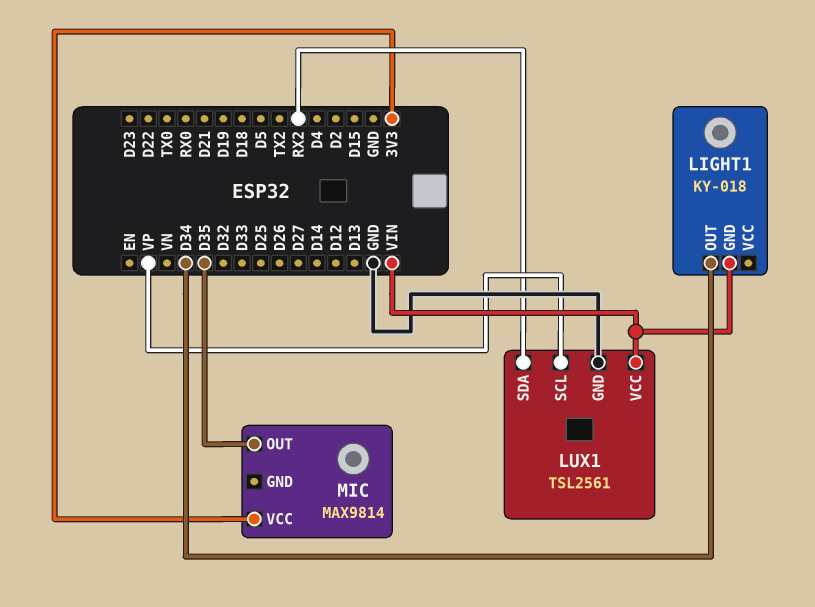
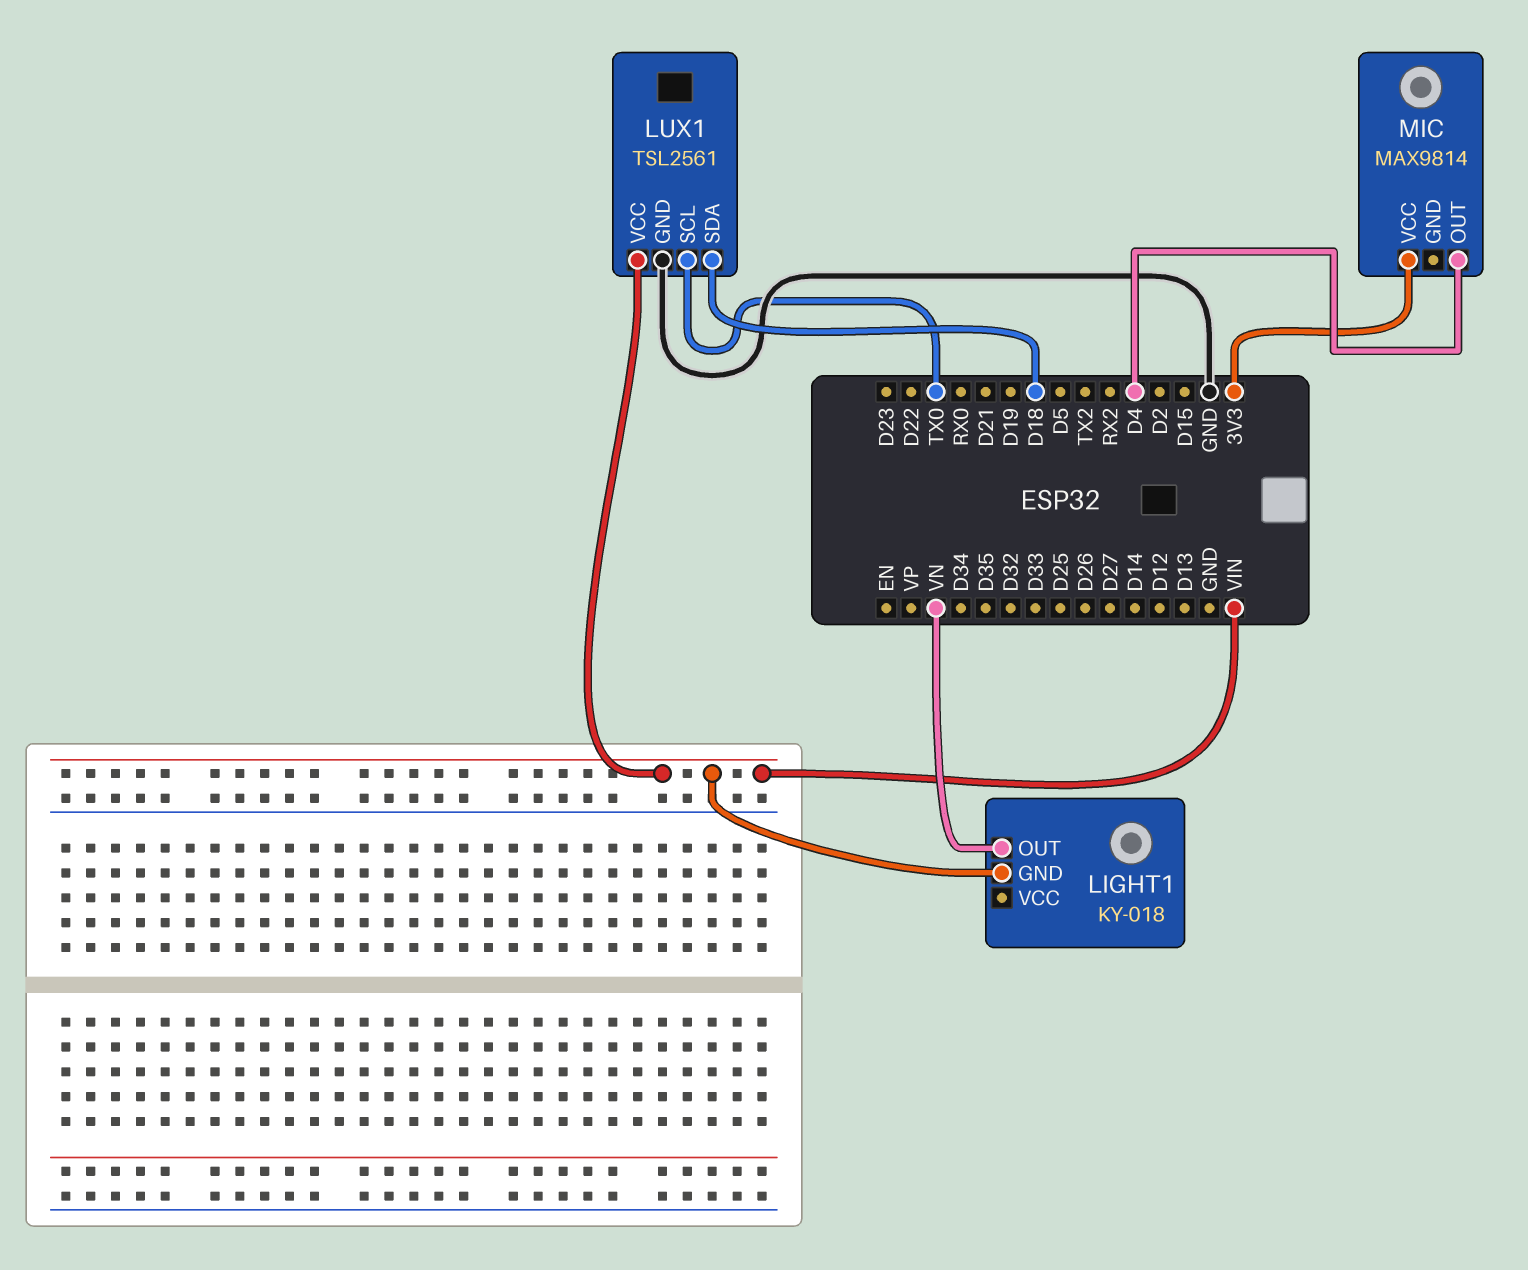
LIGHT1 pin OUT: D34 -> VN
LUX1 pin SCL: VP -> TX0
LUX1 pin SDA: RX2 -> D18
MIC pin OUT: D35 -> D4

